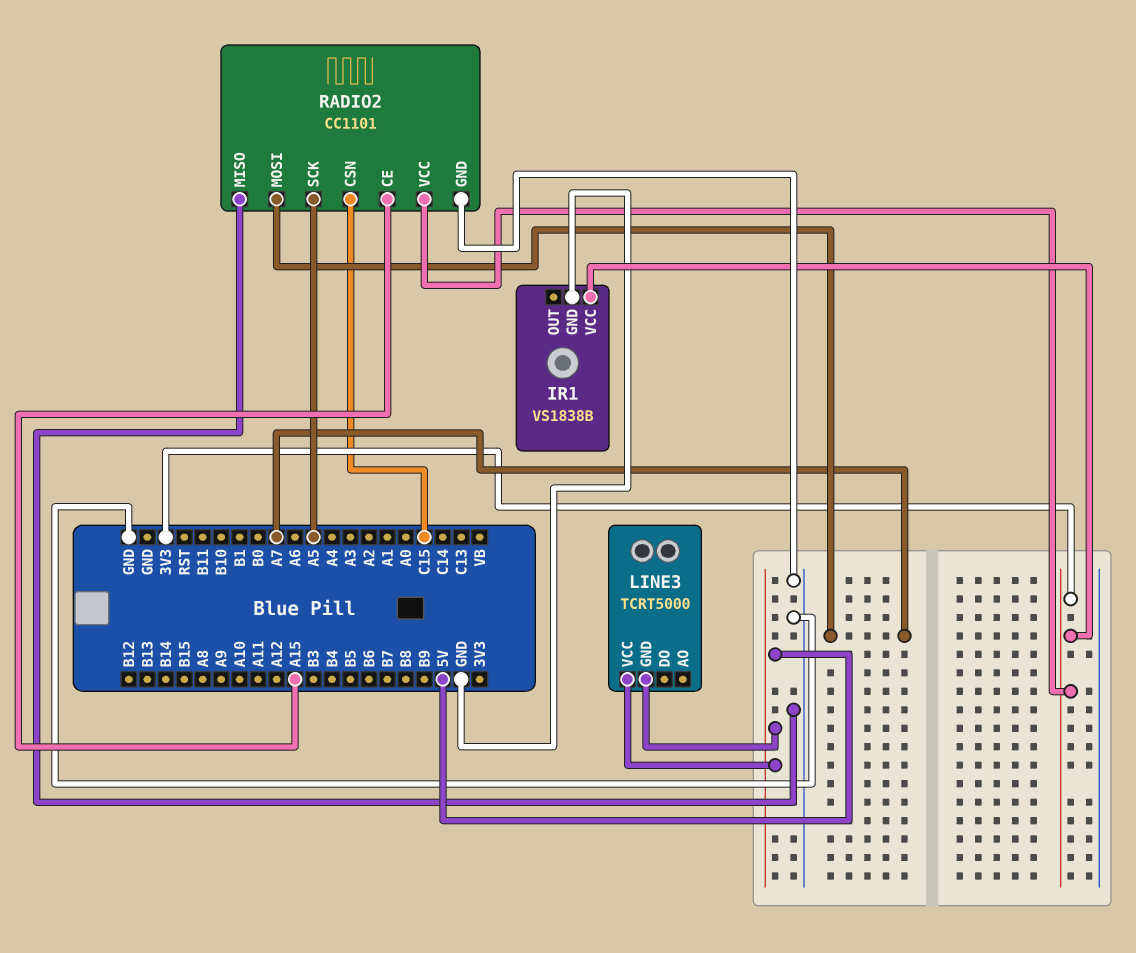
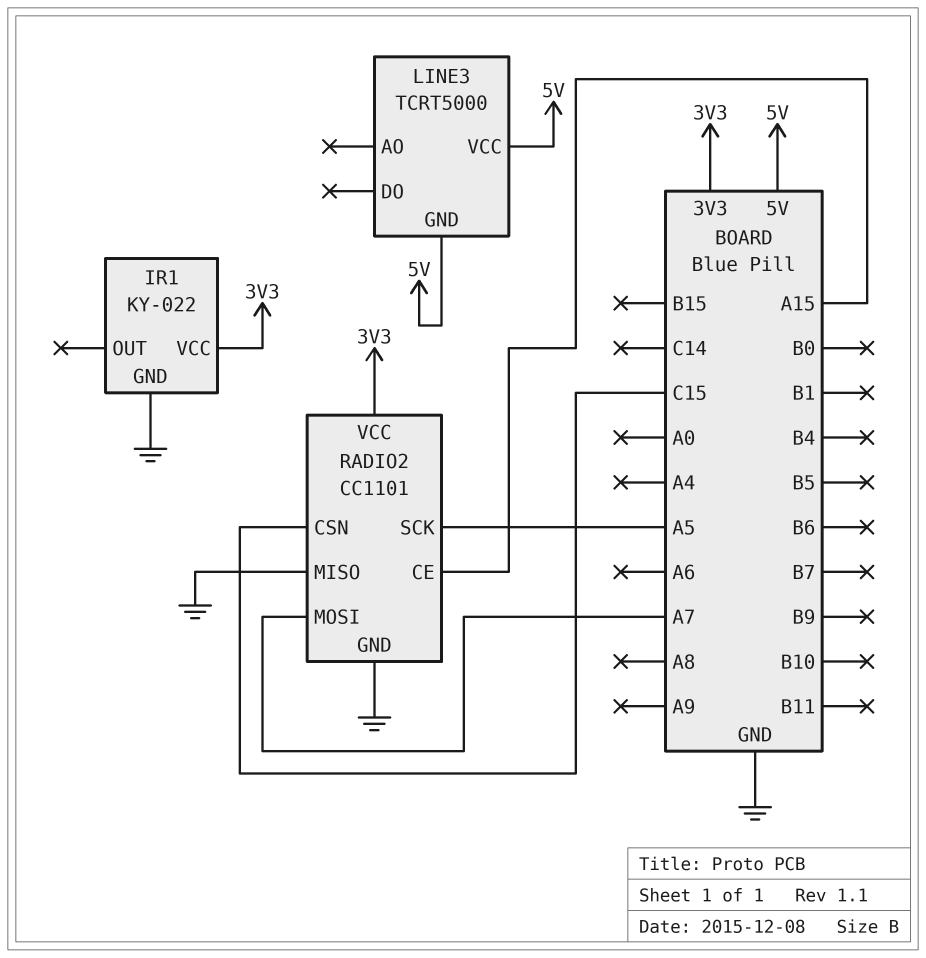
IR1: VS1838B -> KY-022

